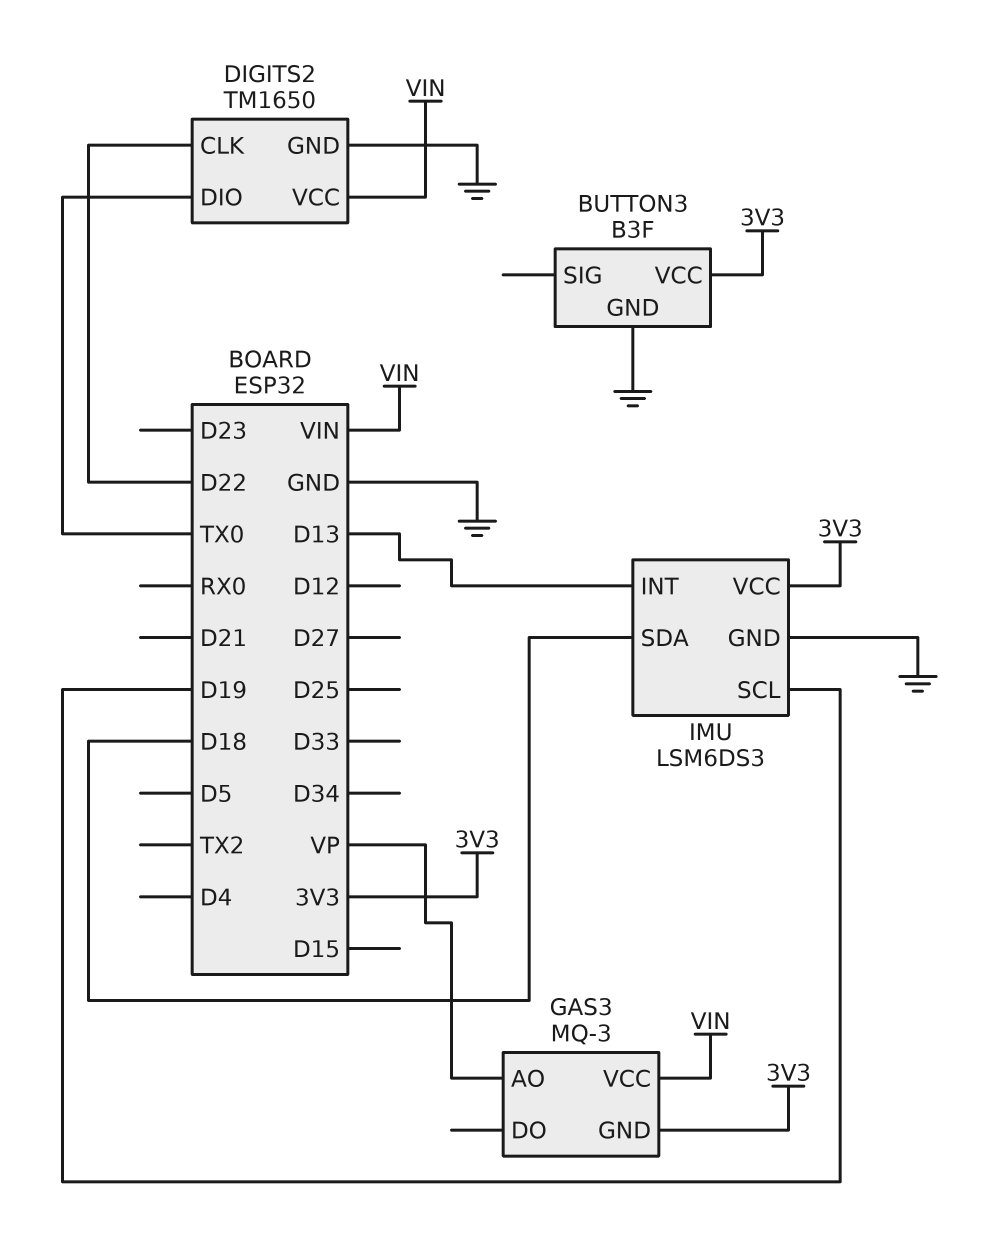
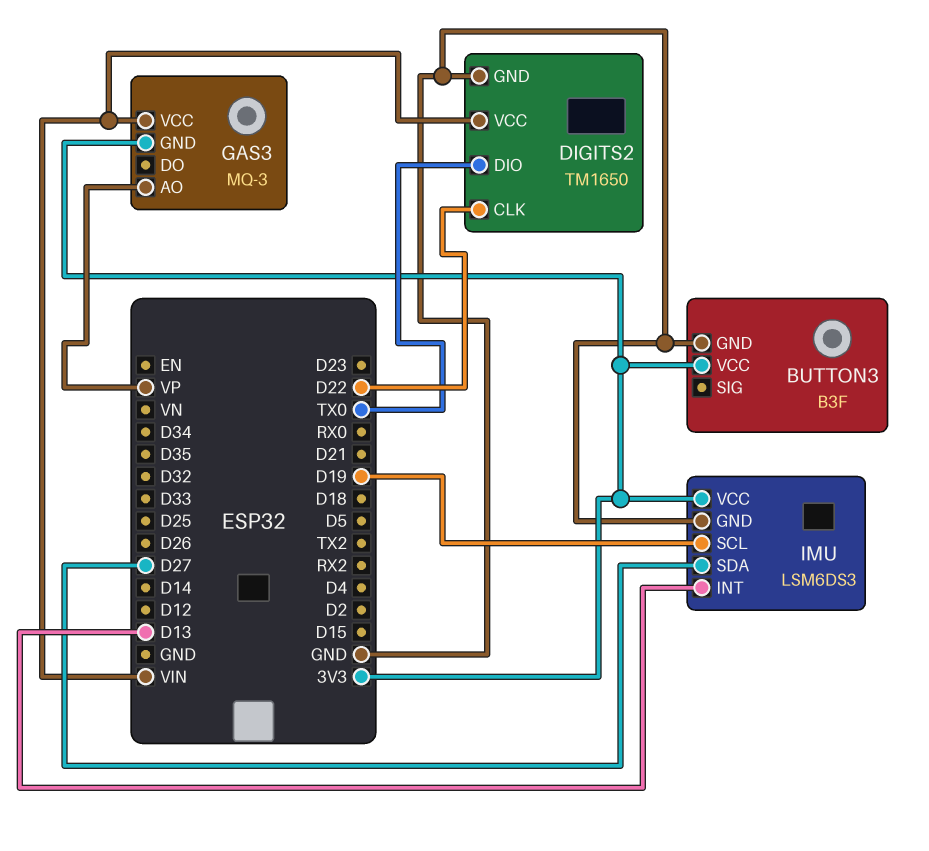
IMU pin SDA: D18 -> D27

